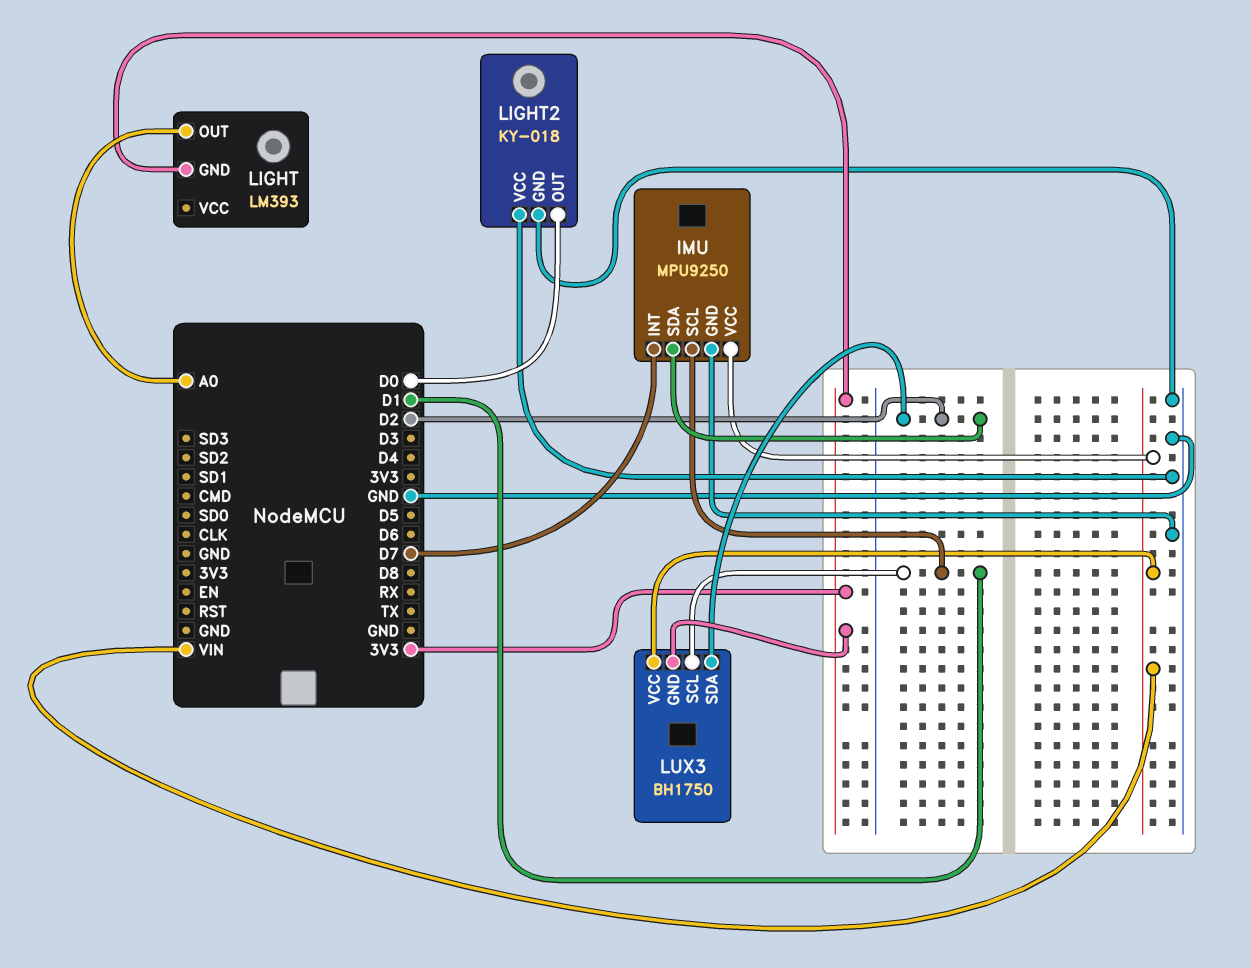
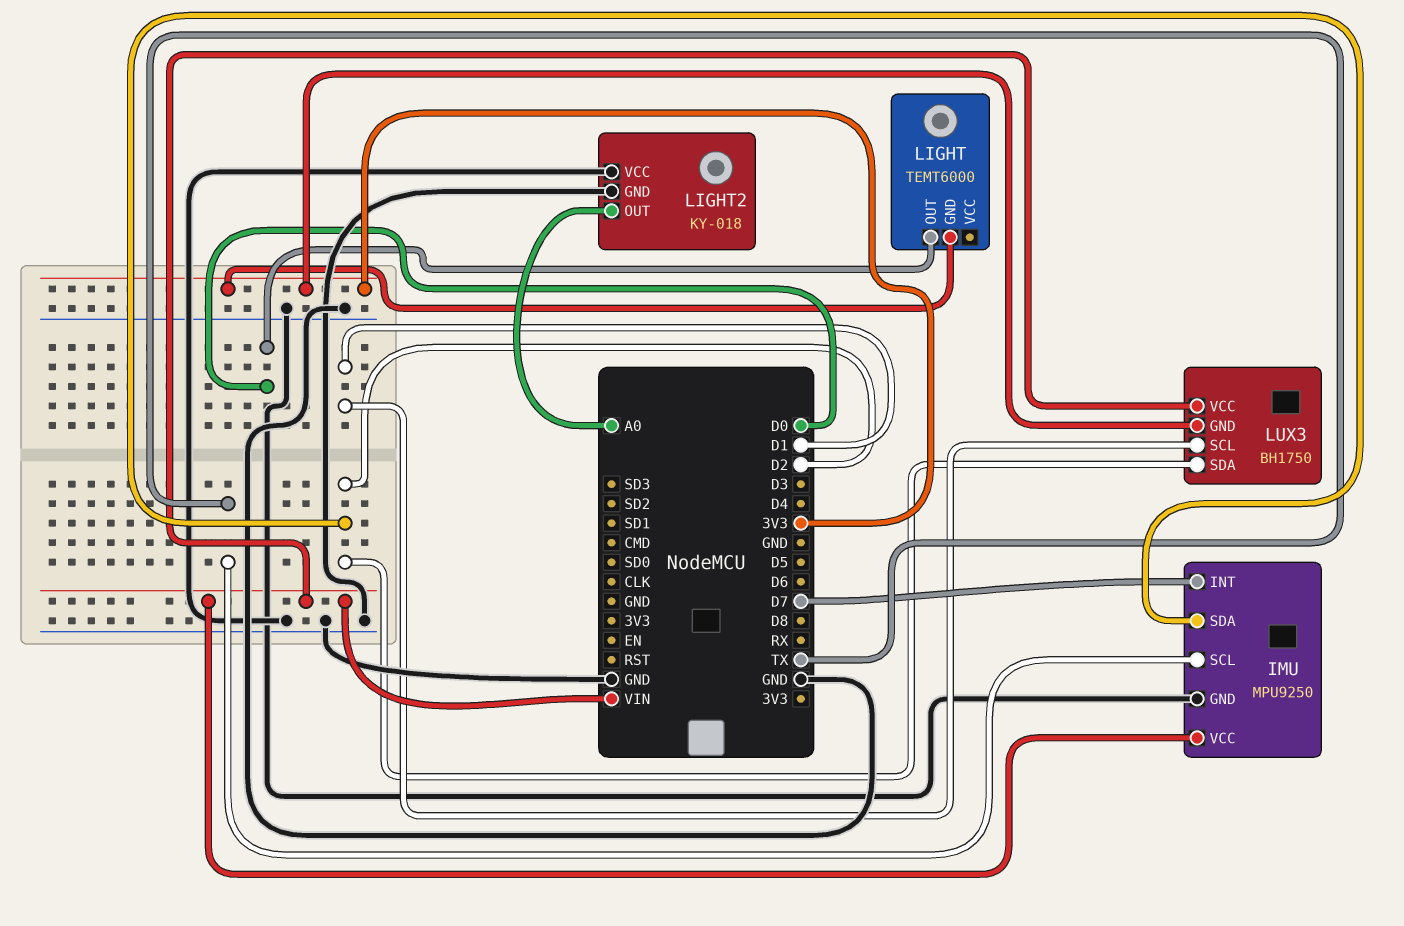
IMU pin SCL: D1 -> TX
LIGHT: LM393 -> TEMT6000
LIGHT pin OUT: A0 -> D0
LIGHT2 pin OUT: D0 -> A0

